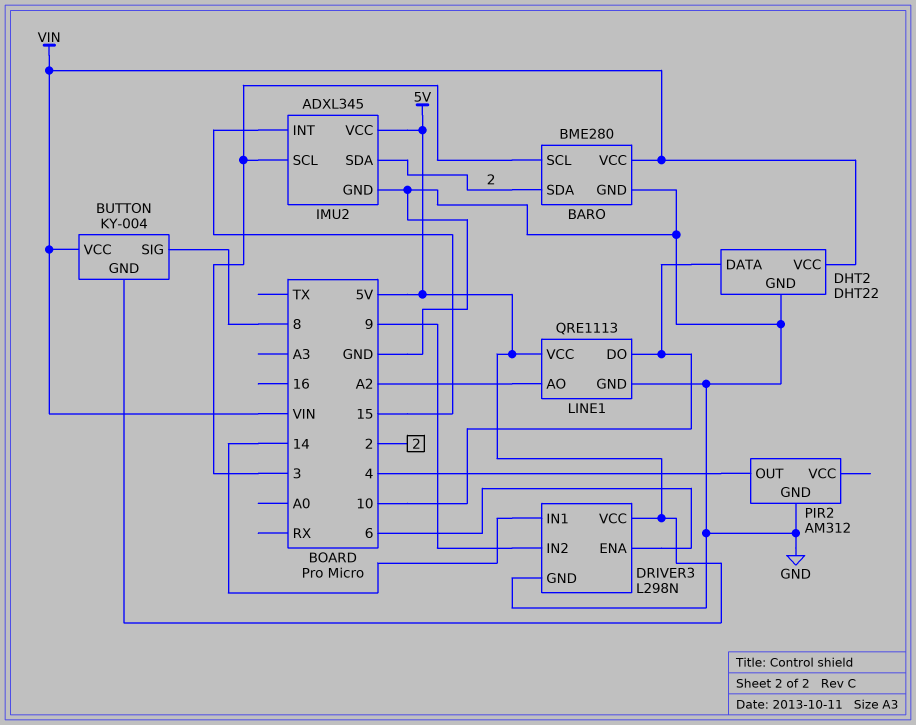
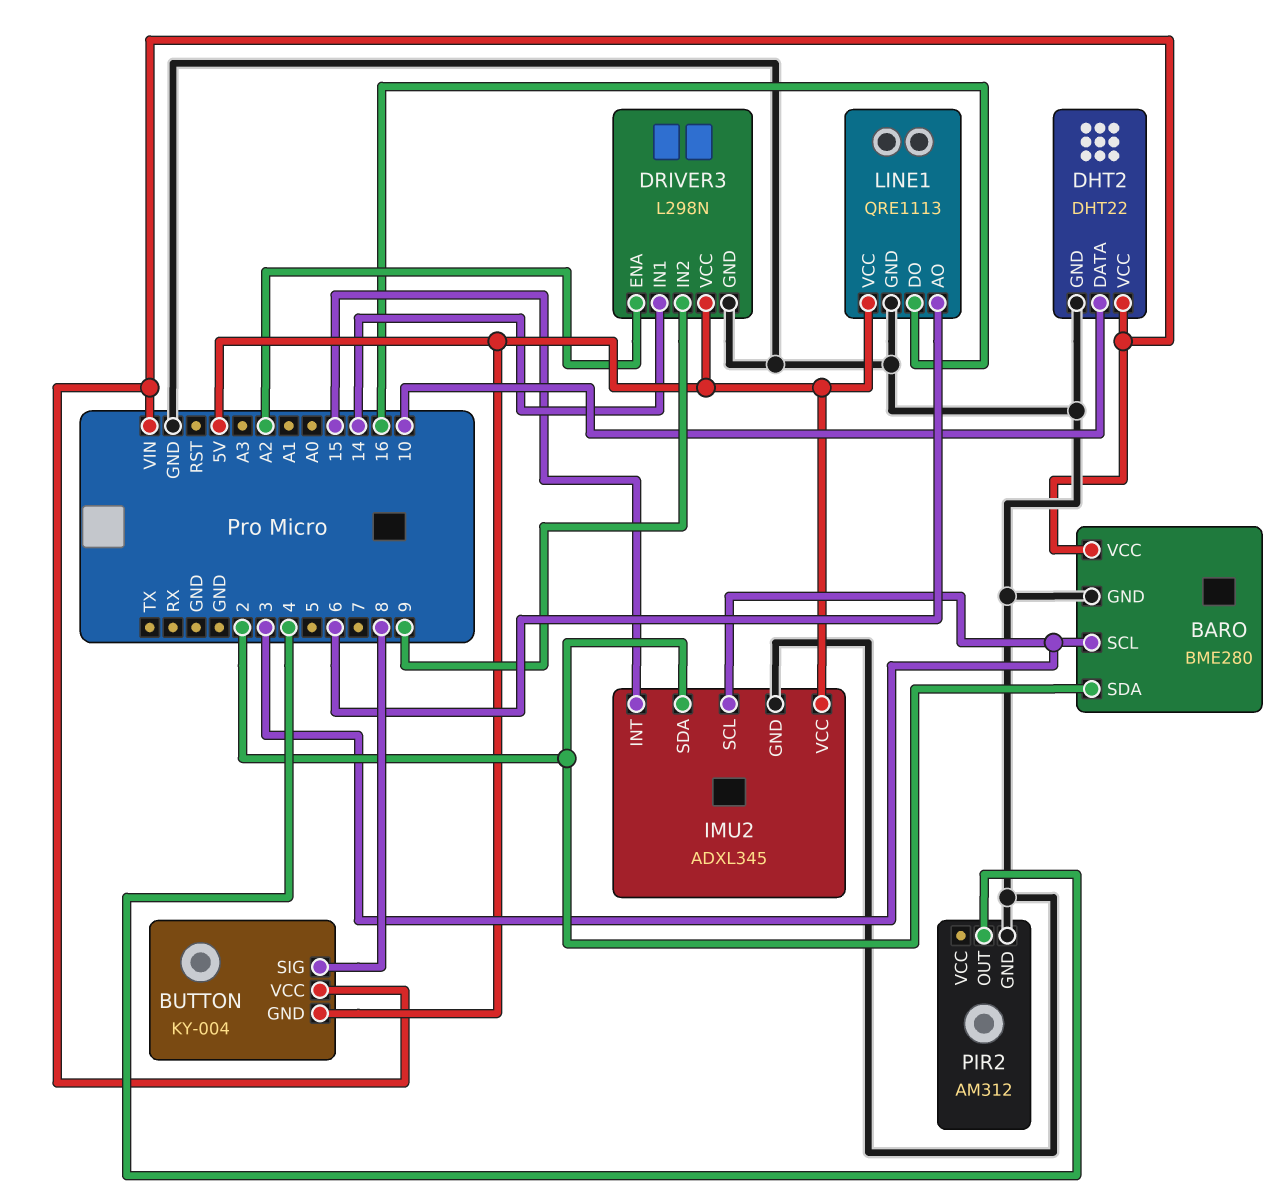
DRIVER3 pin ENA: 6 -> A2
LINE1 pin AO: A2 -> 6
LINE1 pin DO: 10 -> 16

